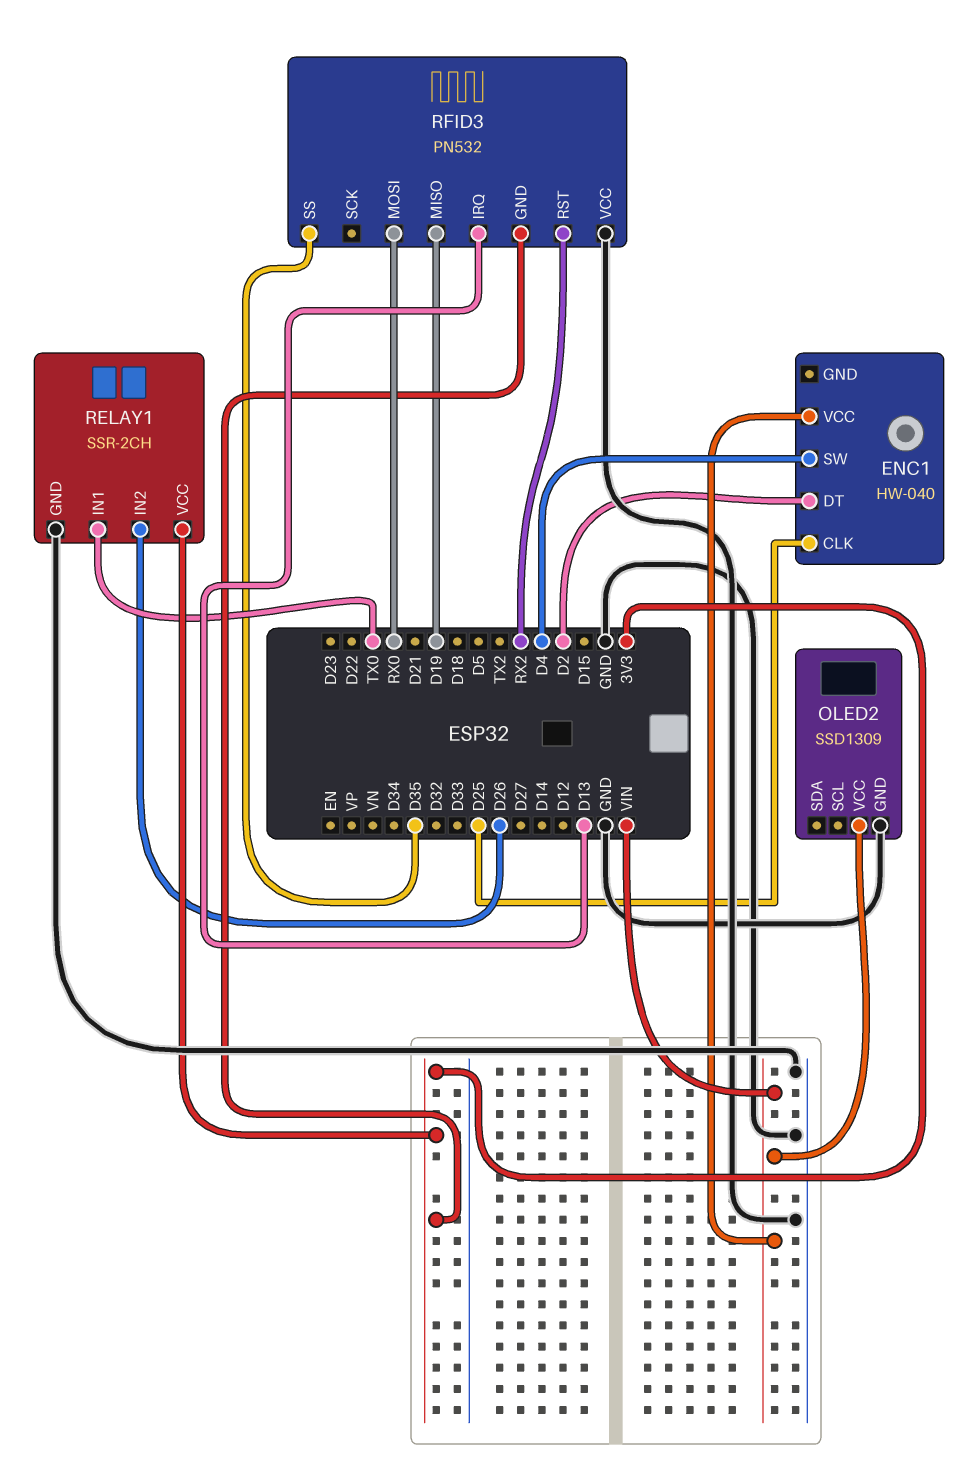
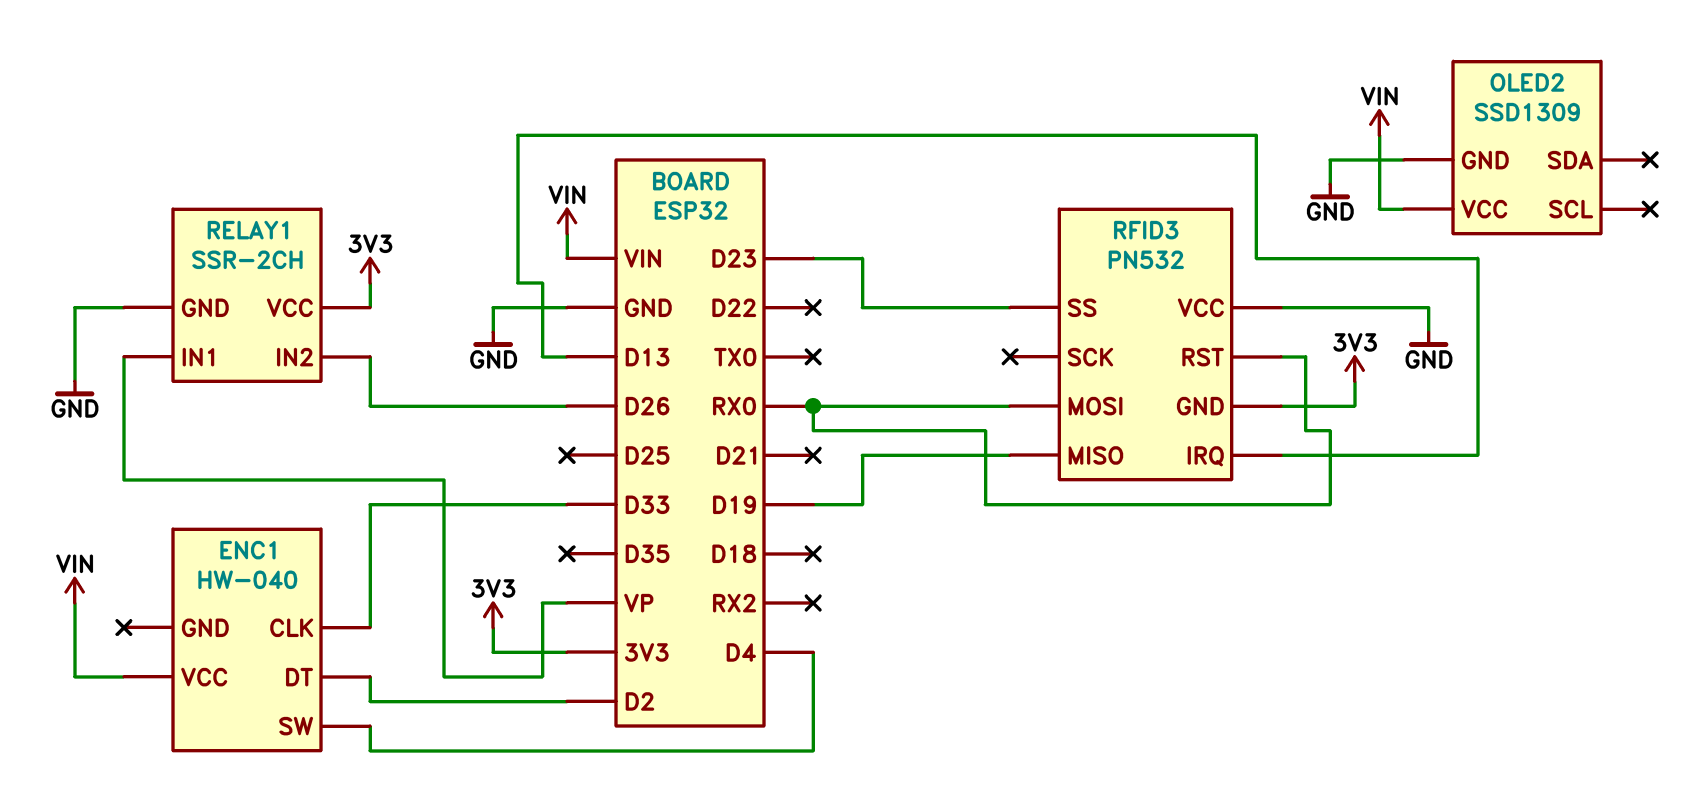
ENC1 pin CLK: D25 -> D33
RELAY1 pin IN1: TX0 -> VP
RFID3 pin RST: RX2 -> RX0
RFID3 pin SS: D35 -> D23

